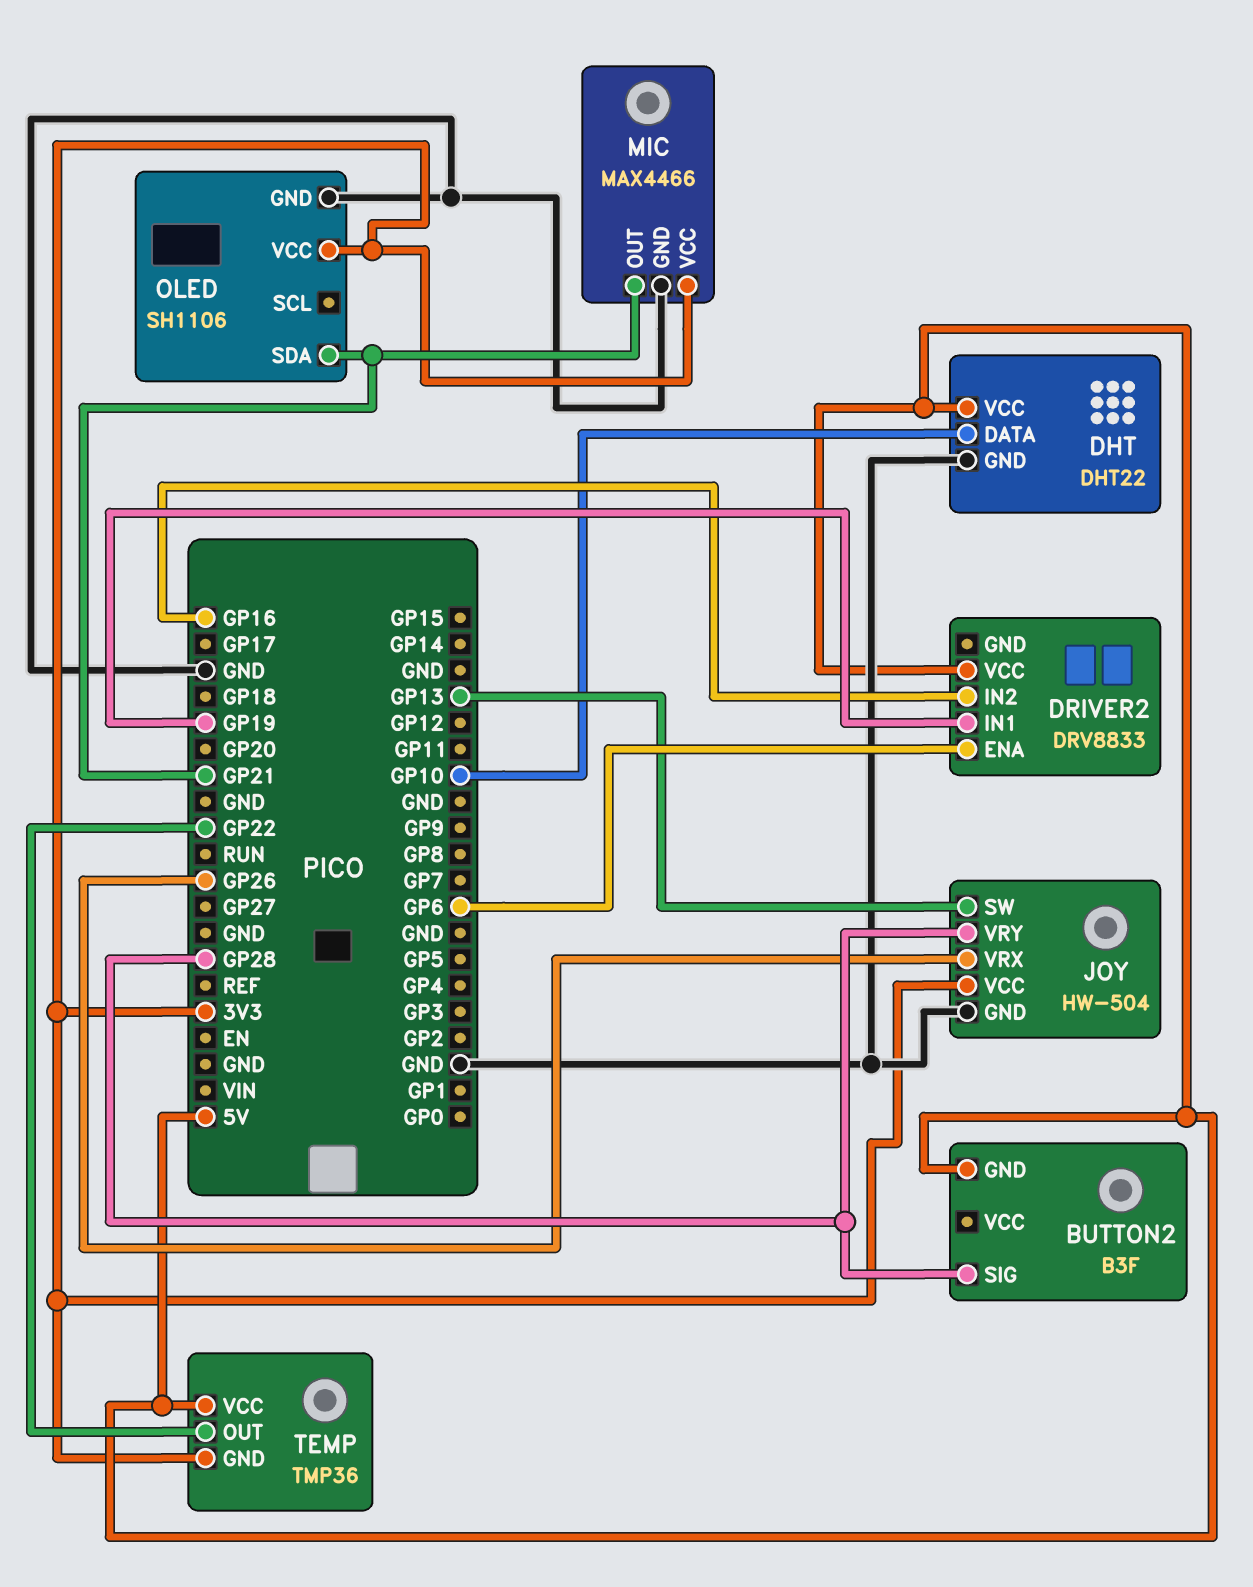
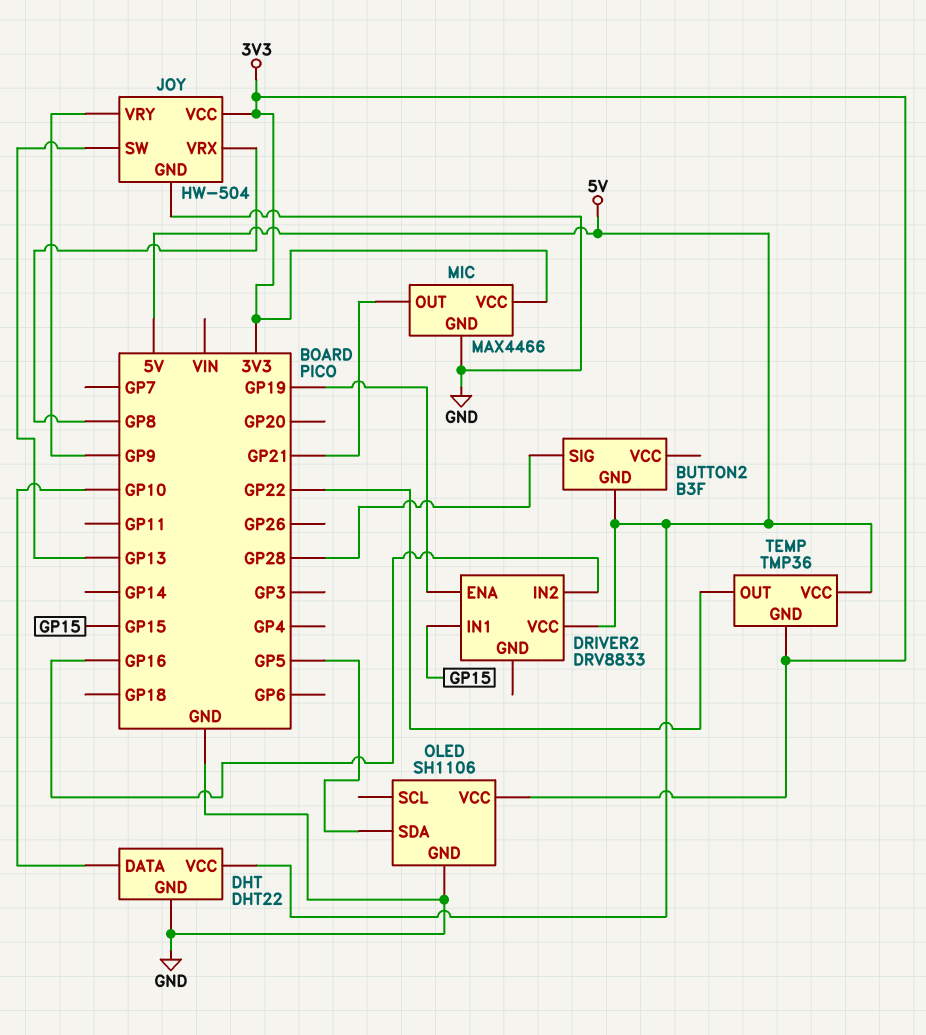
DRIVER2 pin ENA: GP6 -> GP19
DRIVER2 pin IN1: GP19 -> GP15
JOY pin VRX: GP26 -> GP8
JOY pin VRY: GP28 -> GP9
OLED pin SDA: GP21 -> GP5

